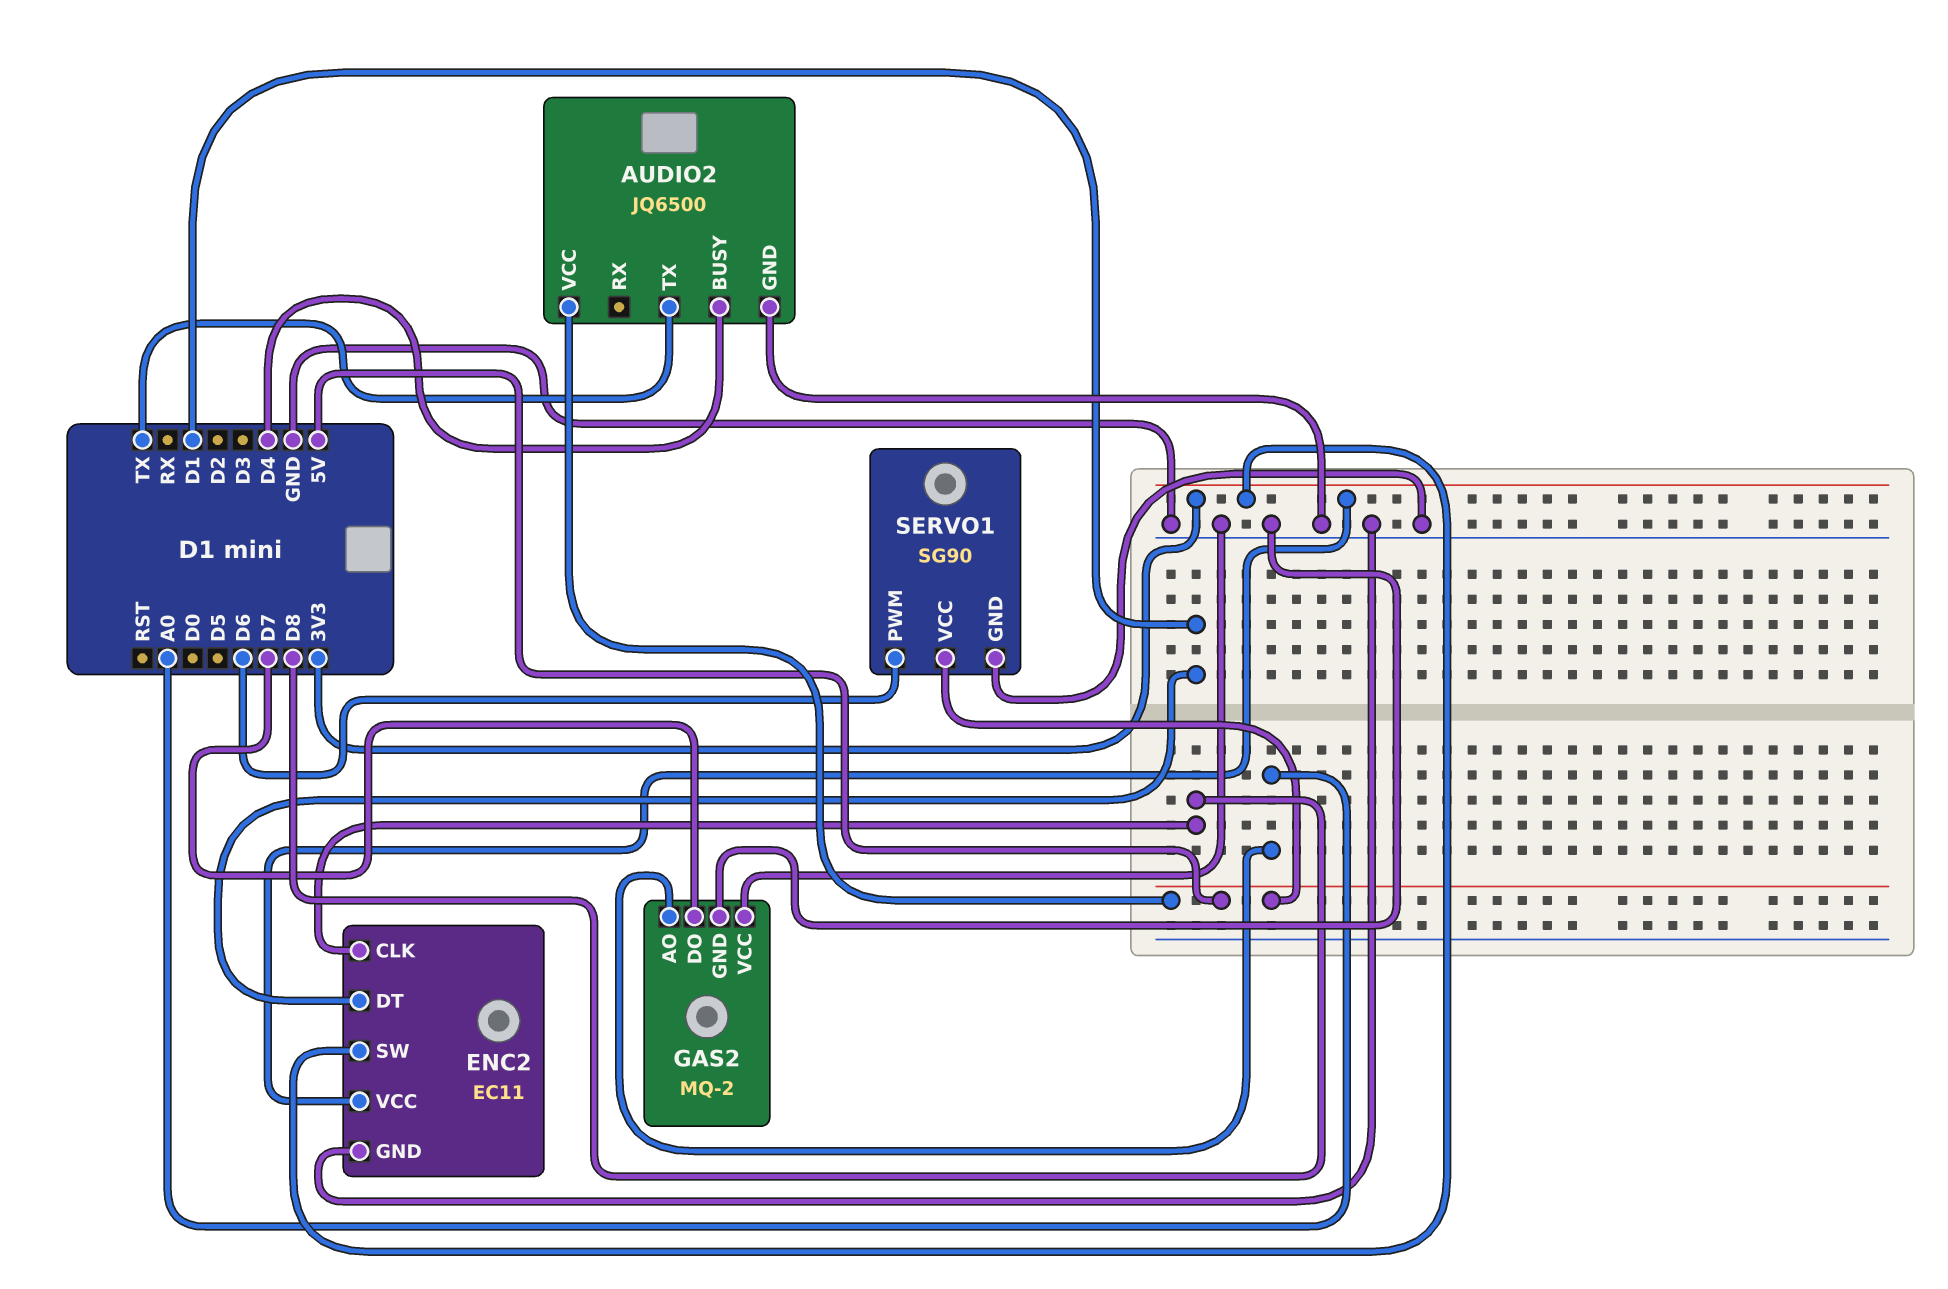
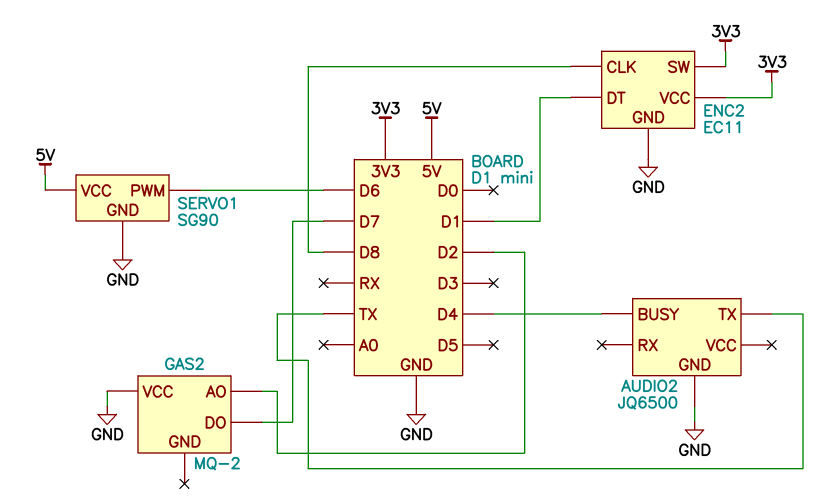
AUDIO2 pin VCC: 5V -> none
GAS2 pin AO: A0 -> D2
GAS2 pin GND: GND -> none

